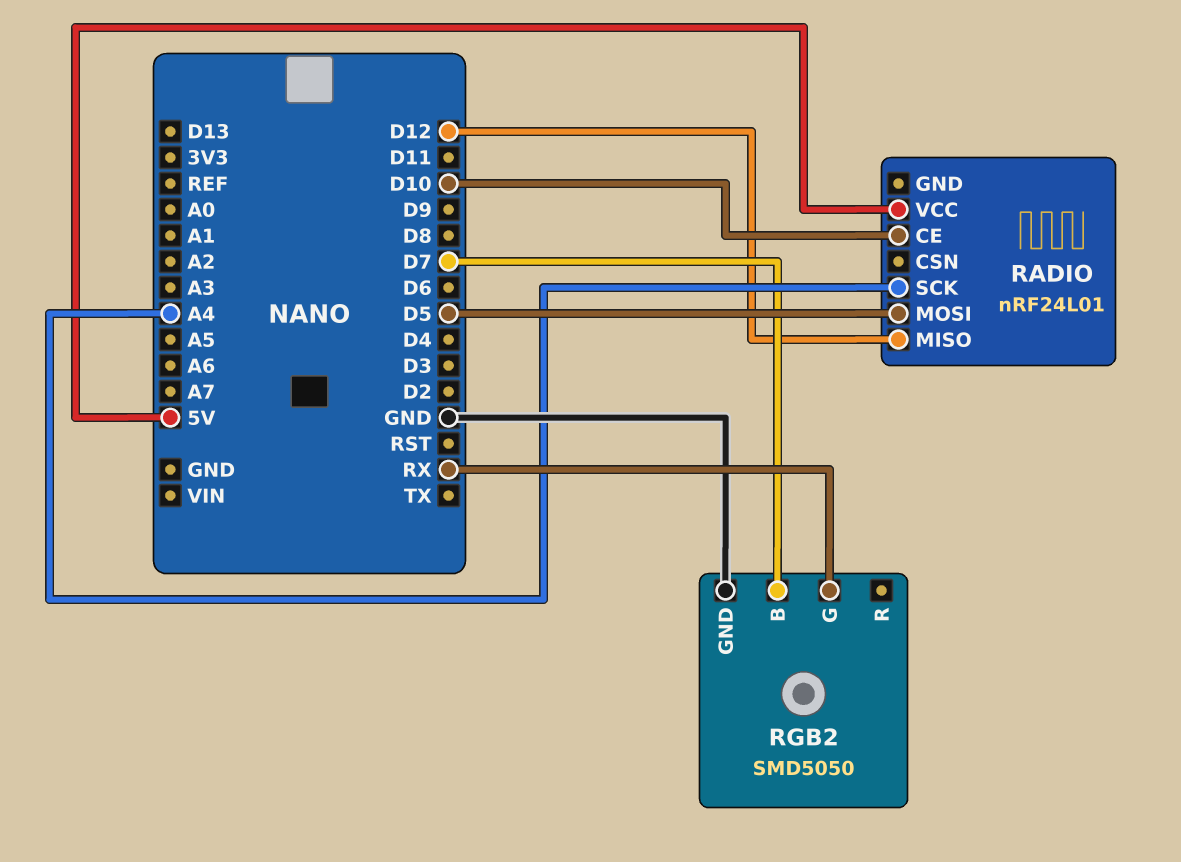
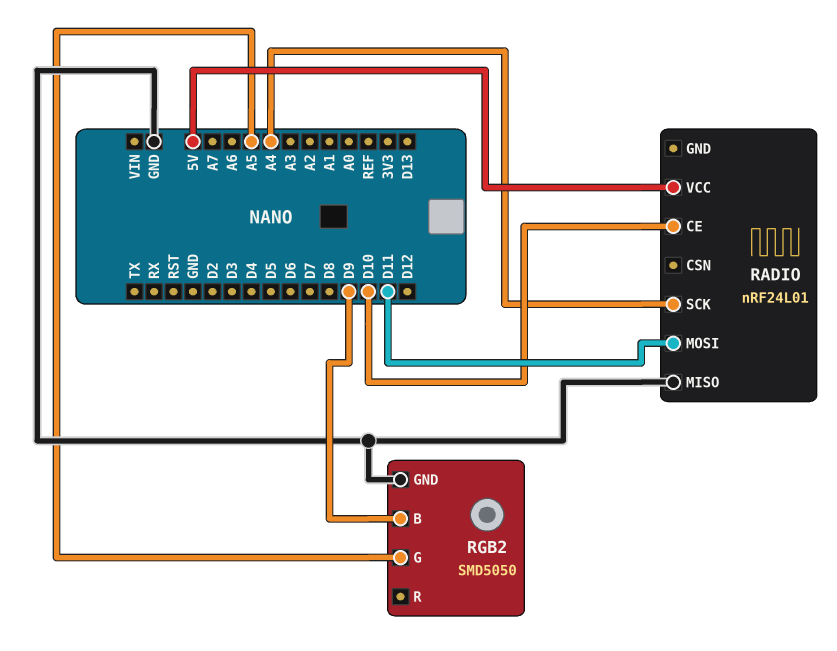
RADIO pin MISO: D12 -> GND
RADIO pin MOSI: D5 -> D11
RGB2 pin B: D7 -> D9
RGB2 pin G: RX -> A5

